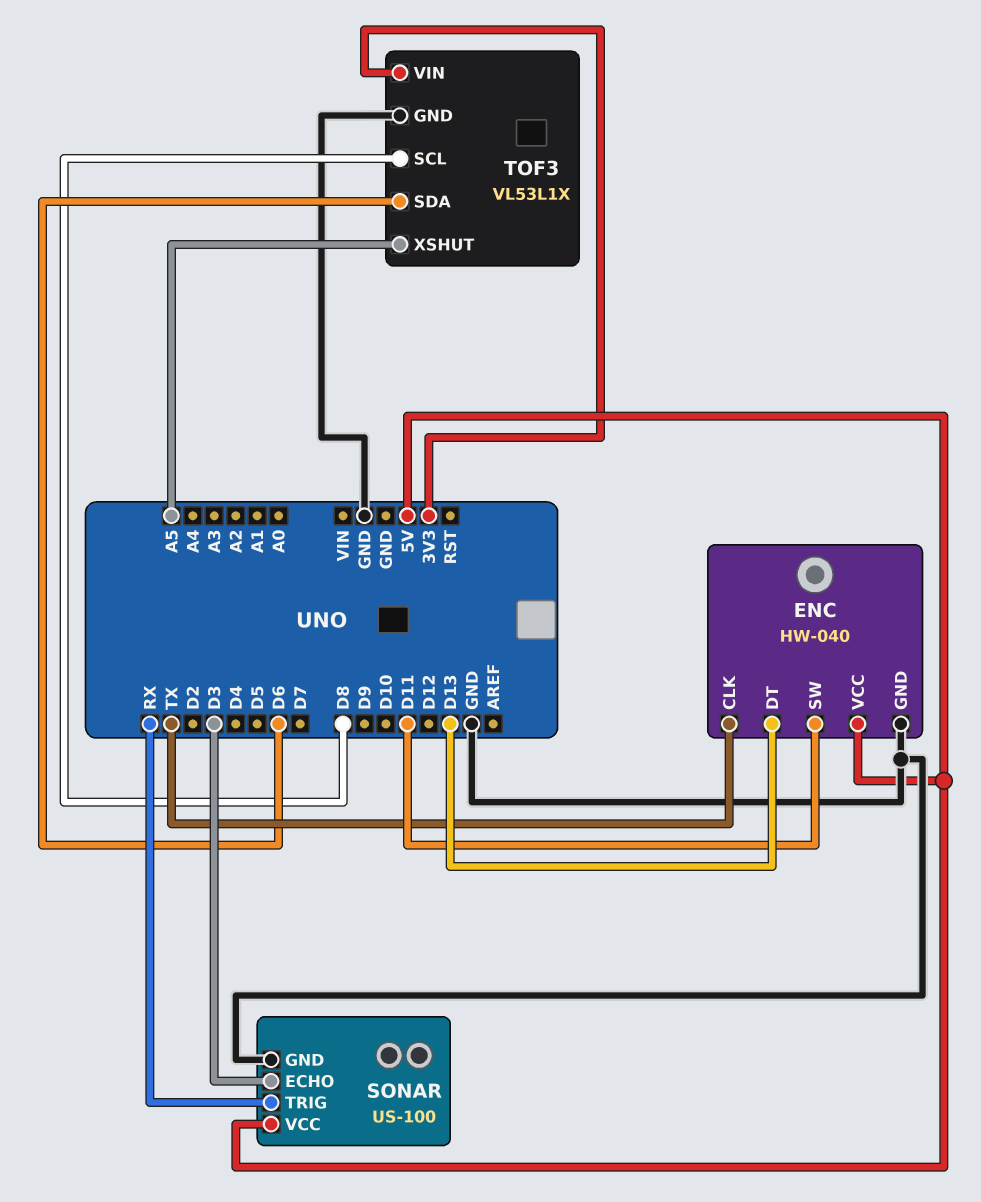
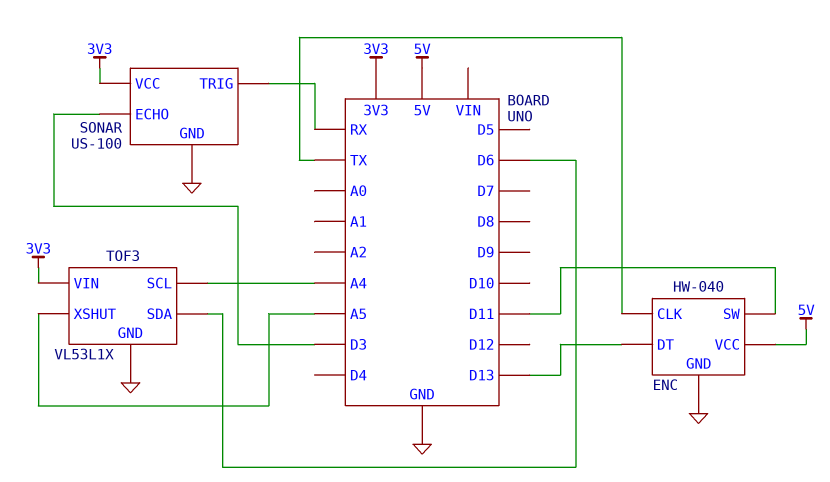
SONAR pin VCC: 5V -> 3V3
TOF3 pin SCL: D8 -> A4

